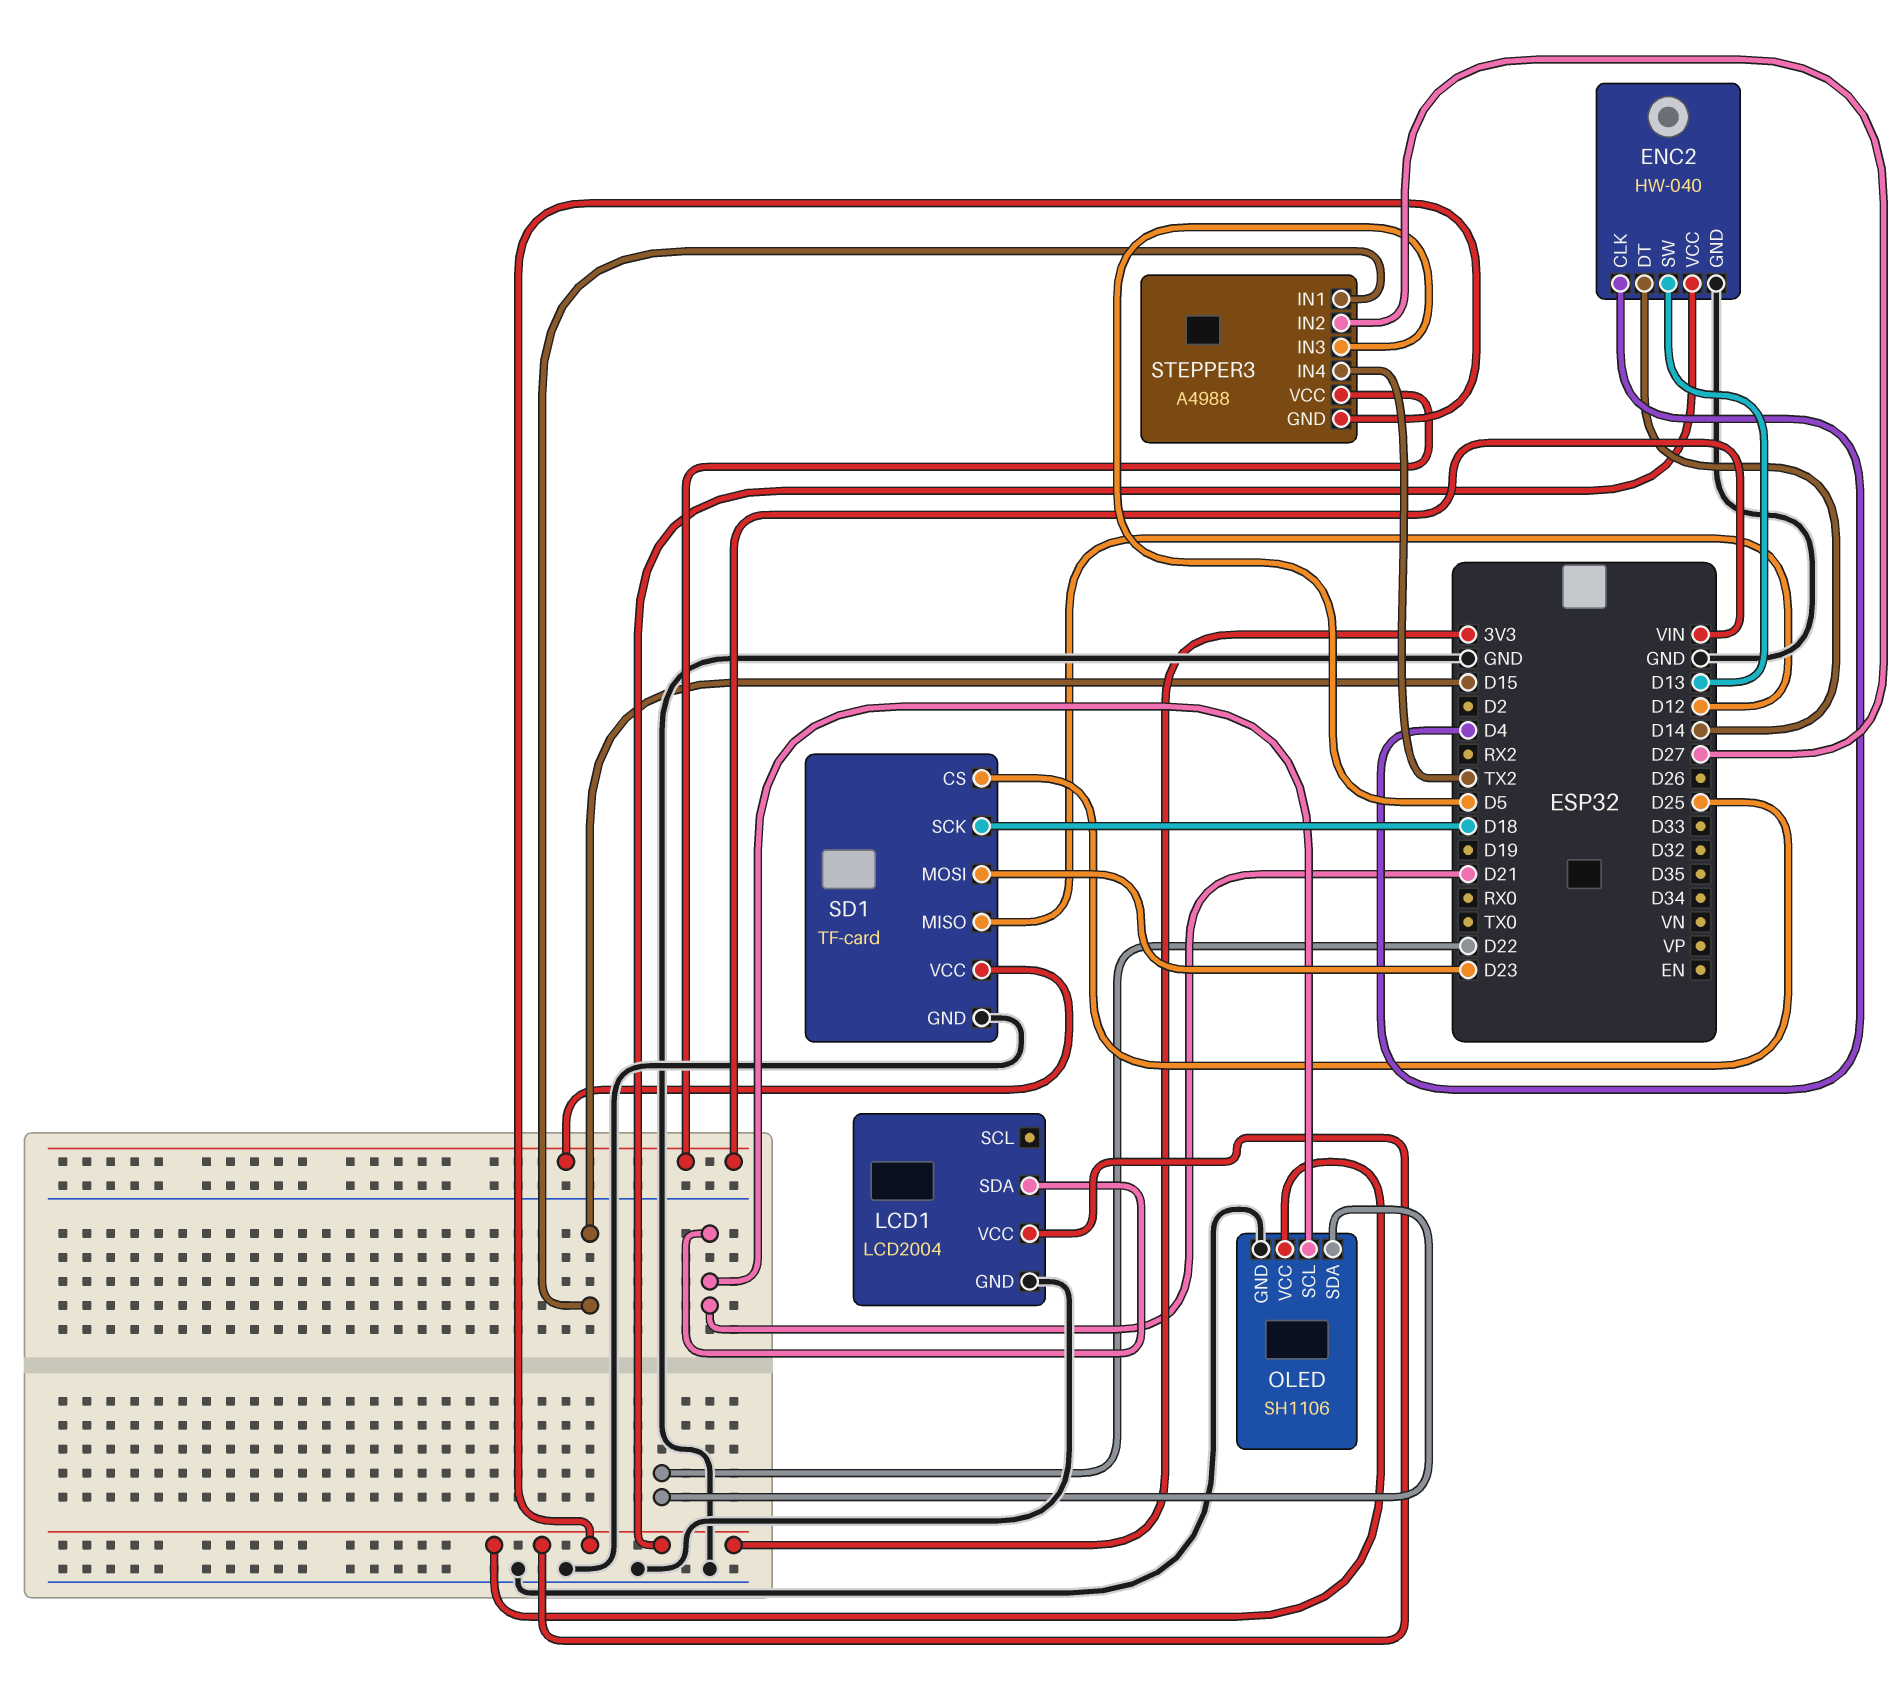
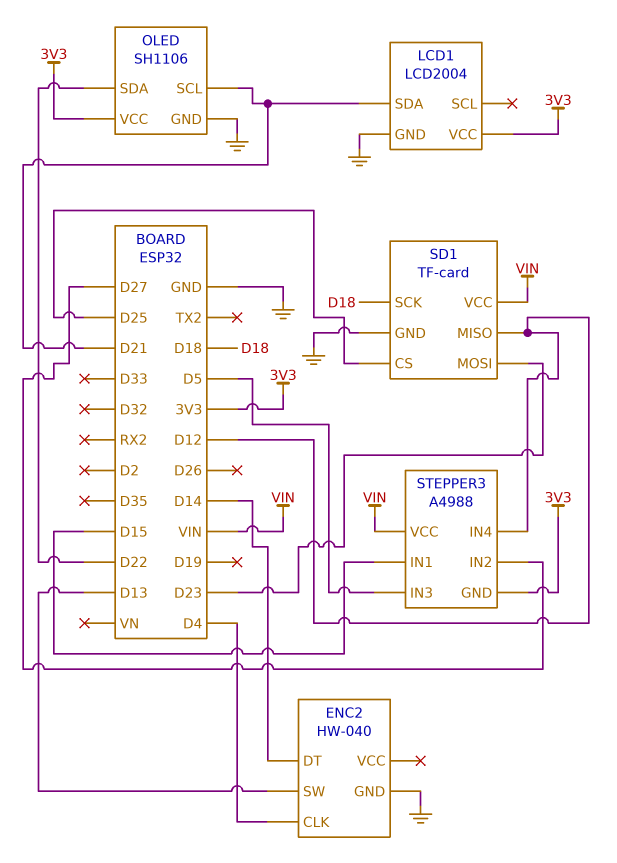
ENC2 pin VCC: 3V3 -> none
STEPPER3 pin IN4: TX2 -> D12

